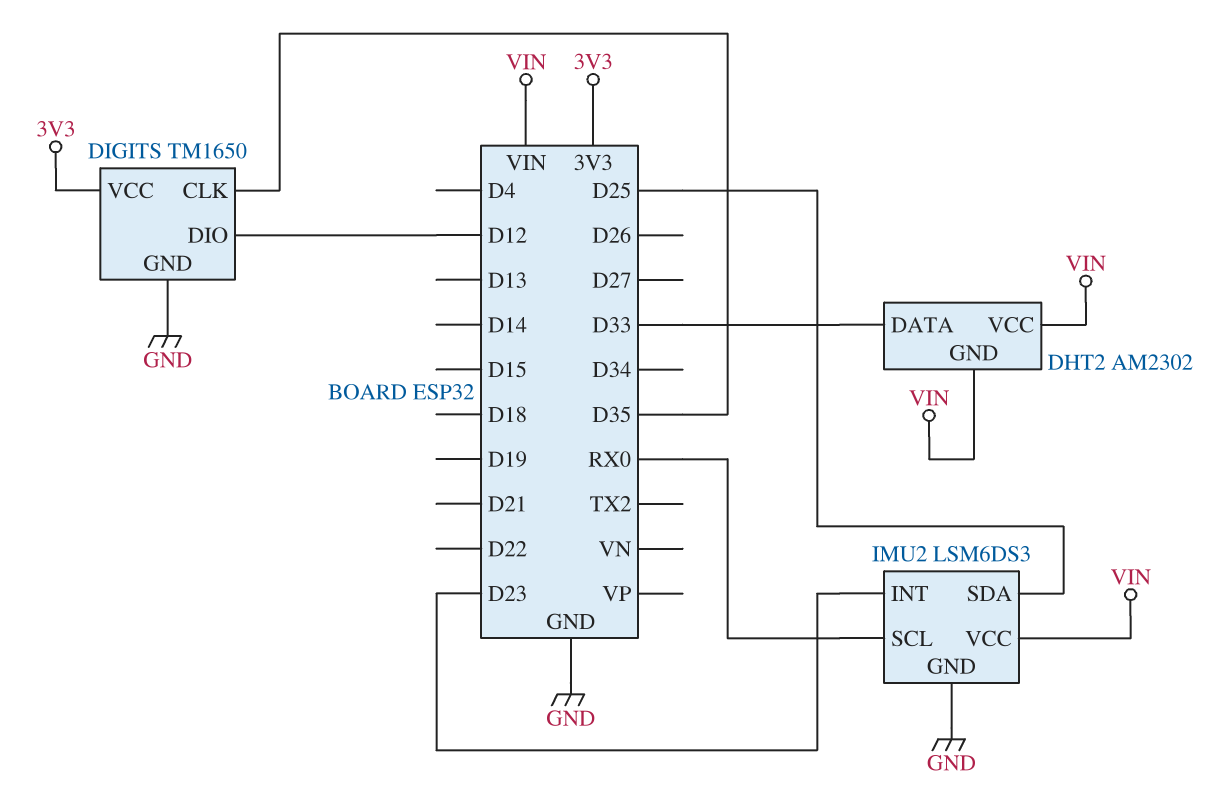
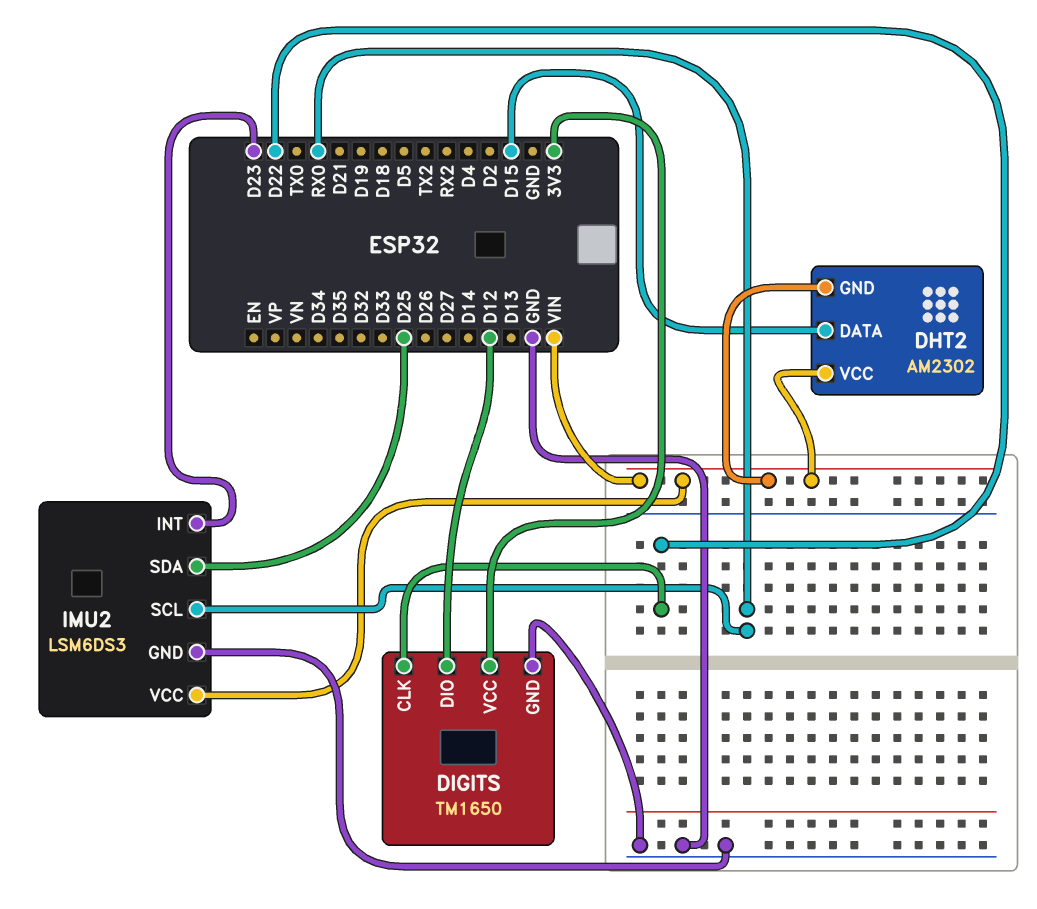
DHT2 pin DATA: D33 -> D15
DIGITS pin CLK: D35 -> D22

